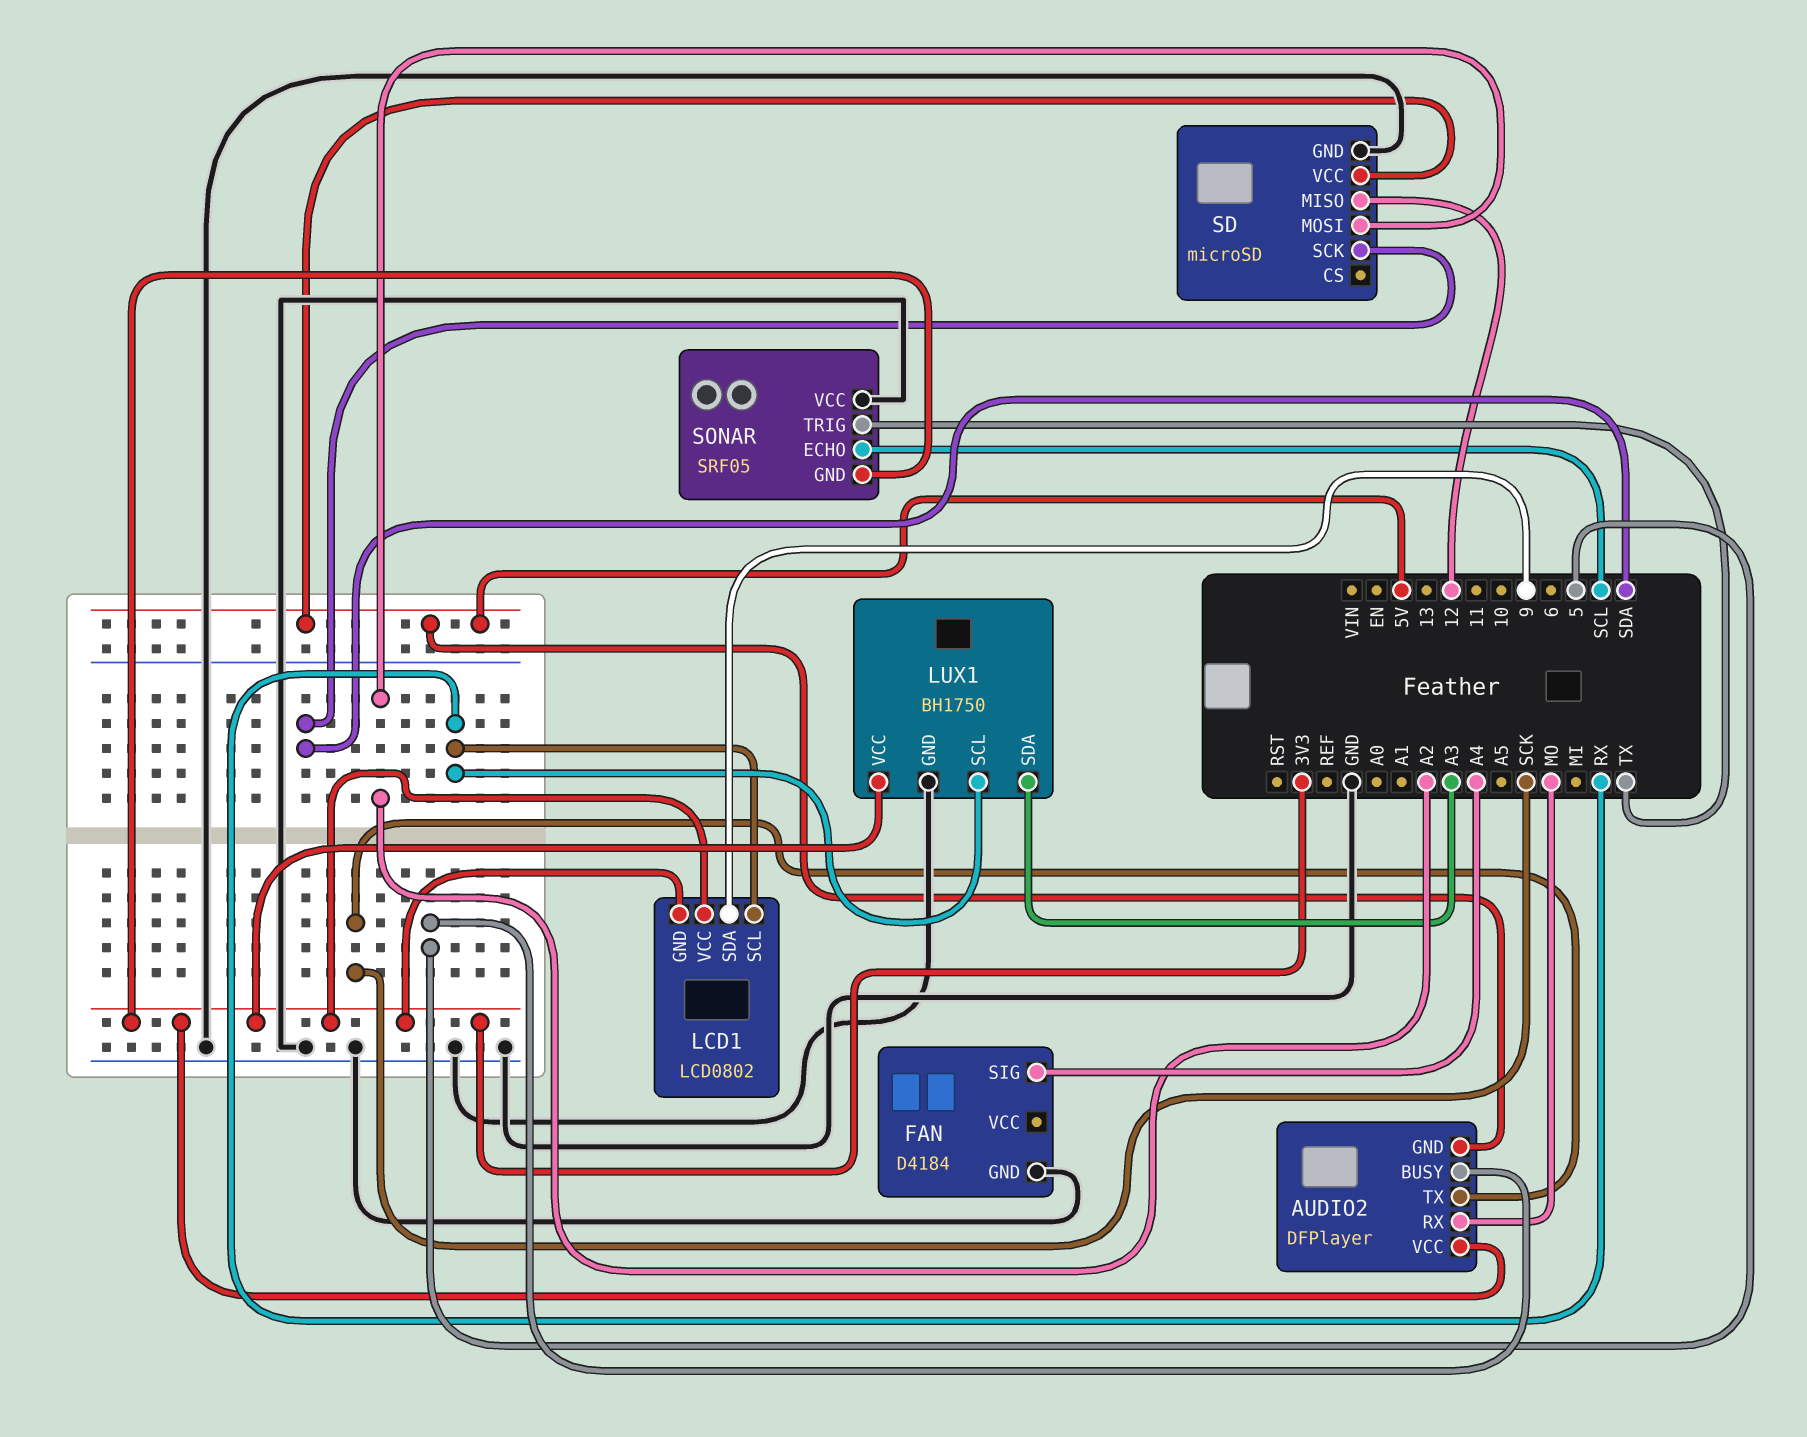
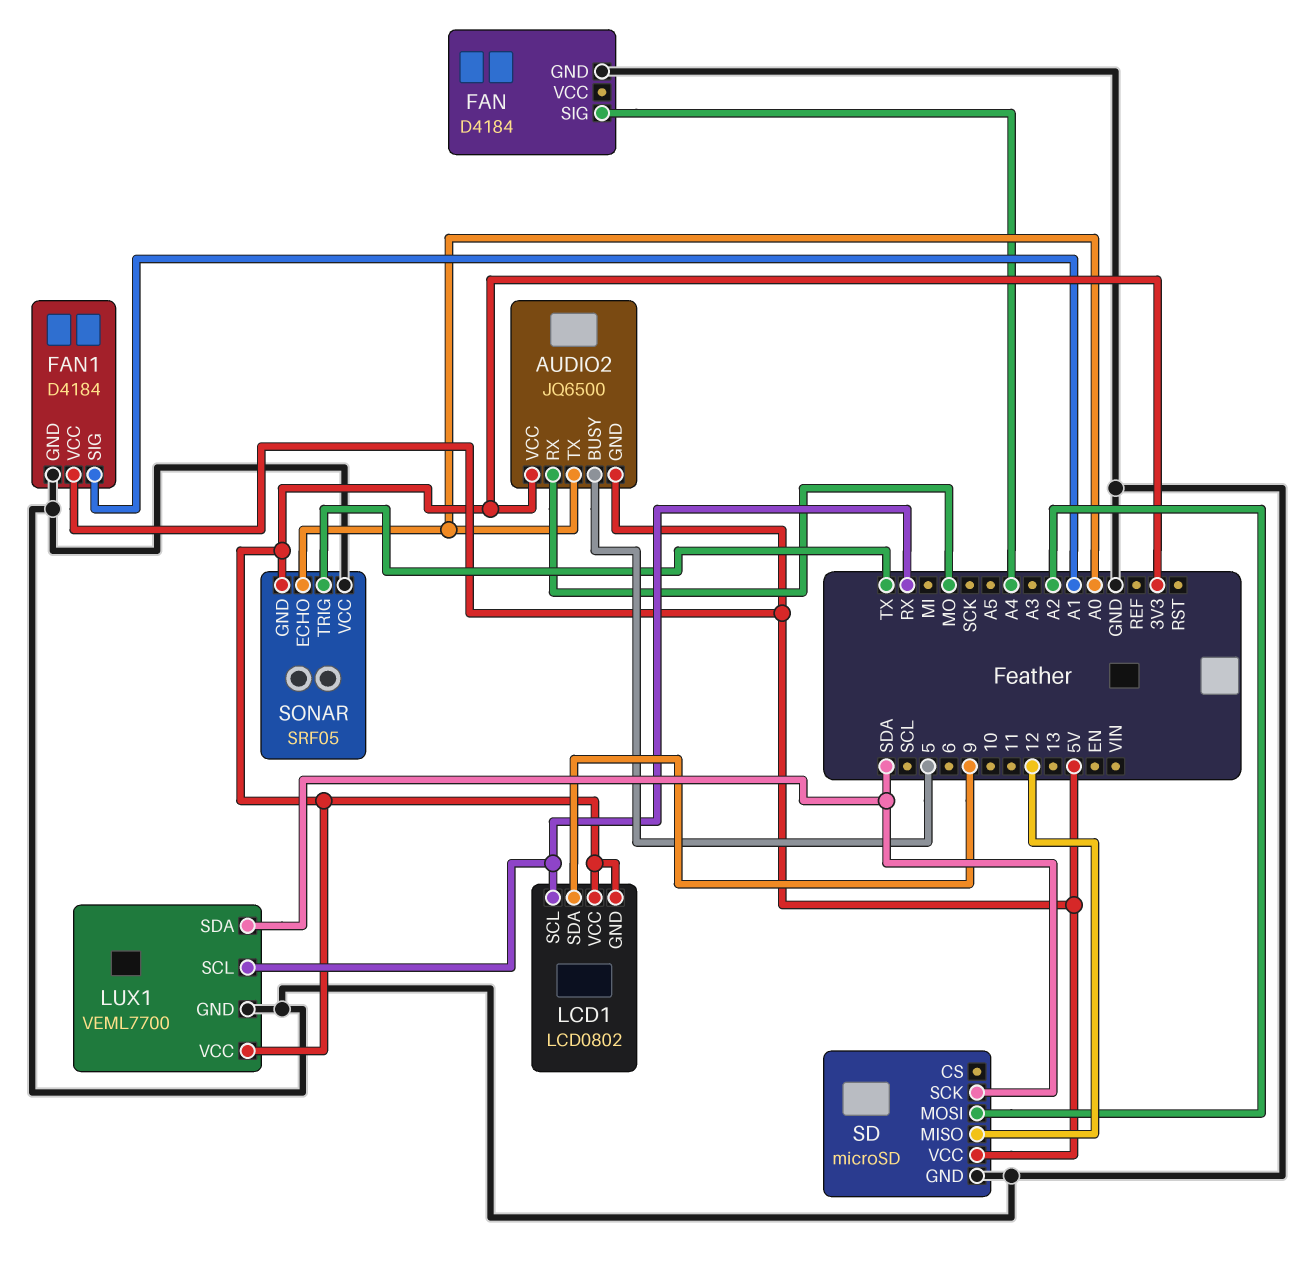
AUDIO2: DFPlayer -> JQ6500
AUDIO2 pin TX: SCK -> A0
FAN1: none -> D4184
FAN1 pin GND: none -> GND
FAN1 pin SIG: none -> A1
FAN1 pin VCC: none -> 5V
LUX1: BH1750 -> VEML7700
LUX1 pin SDA: A3 -> SDA
SONAR pin ECHO: SCL -> A0

